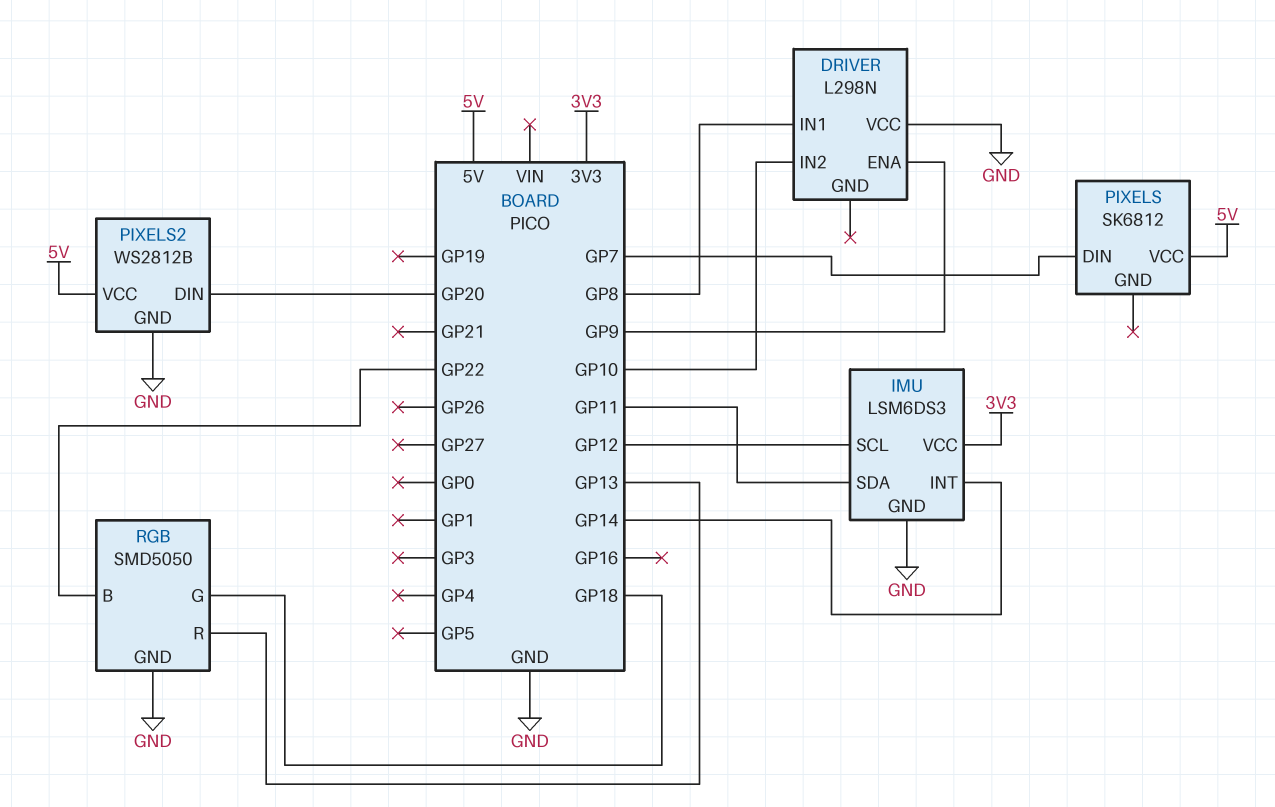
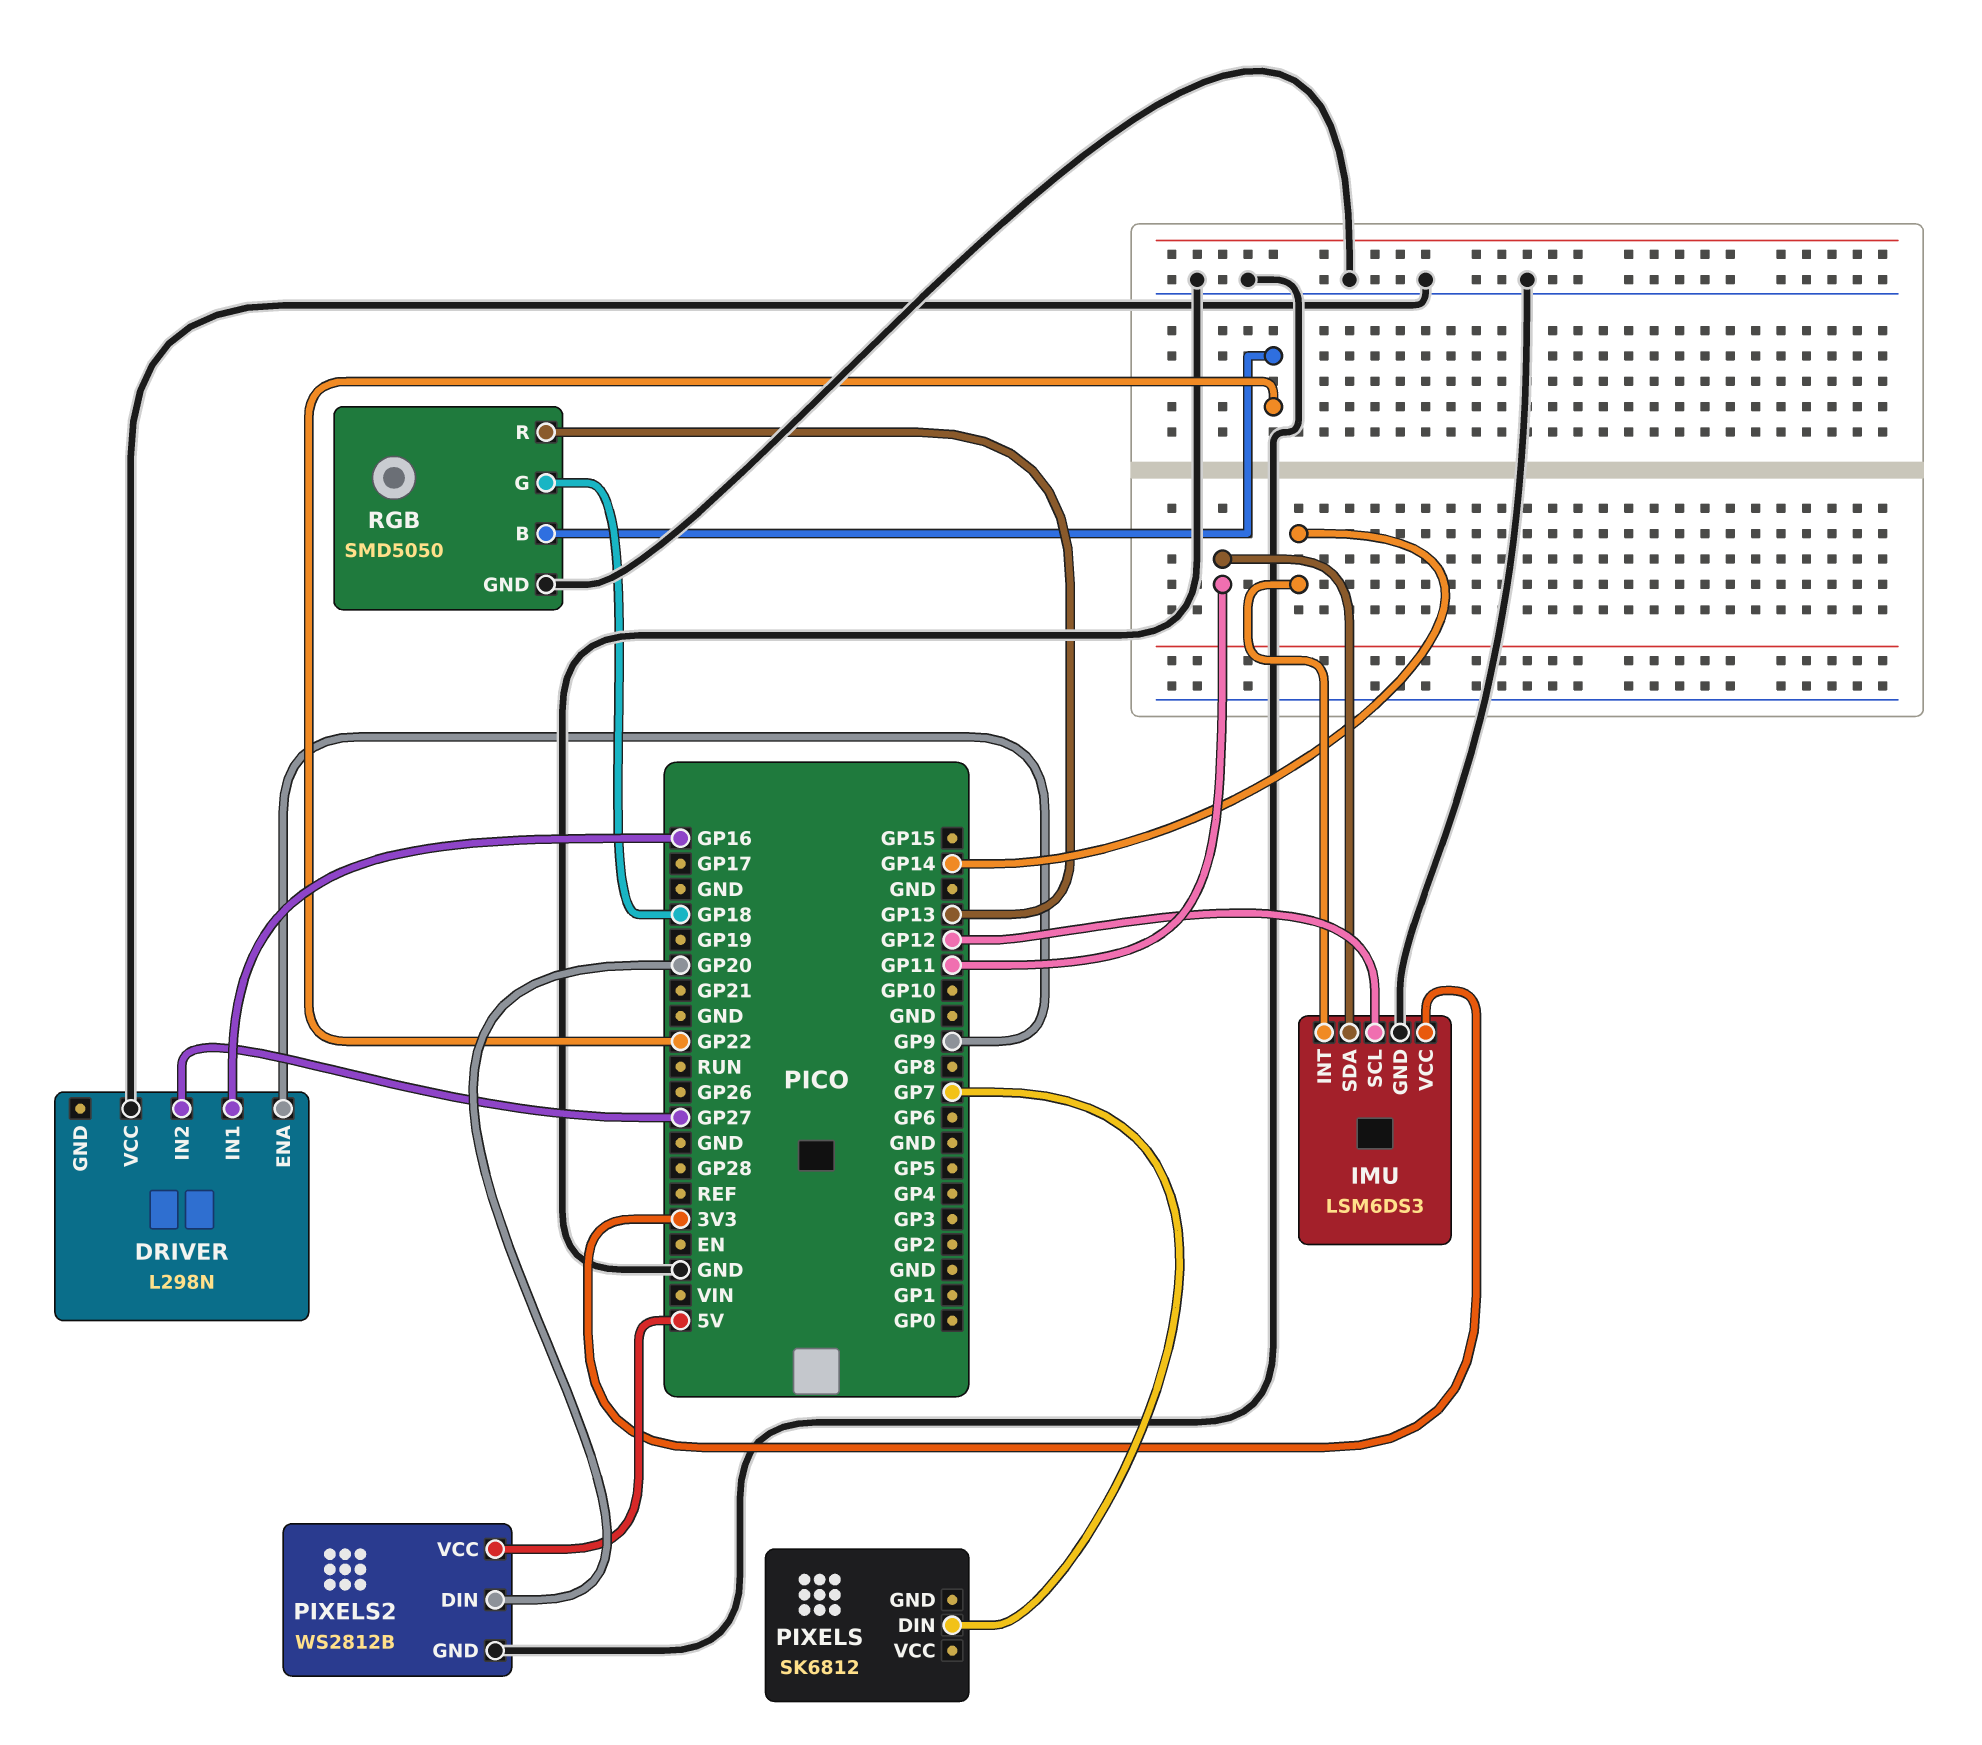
DRIVER pin IN1: GP8 -> GP16
DRIVER pin IN2: GP10 -> GP27
PIXELS pin VCC: 5V -> none

